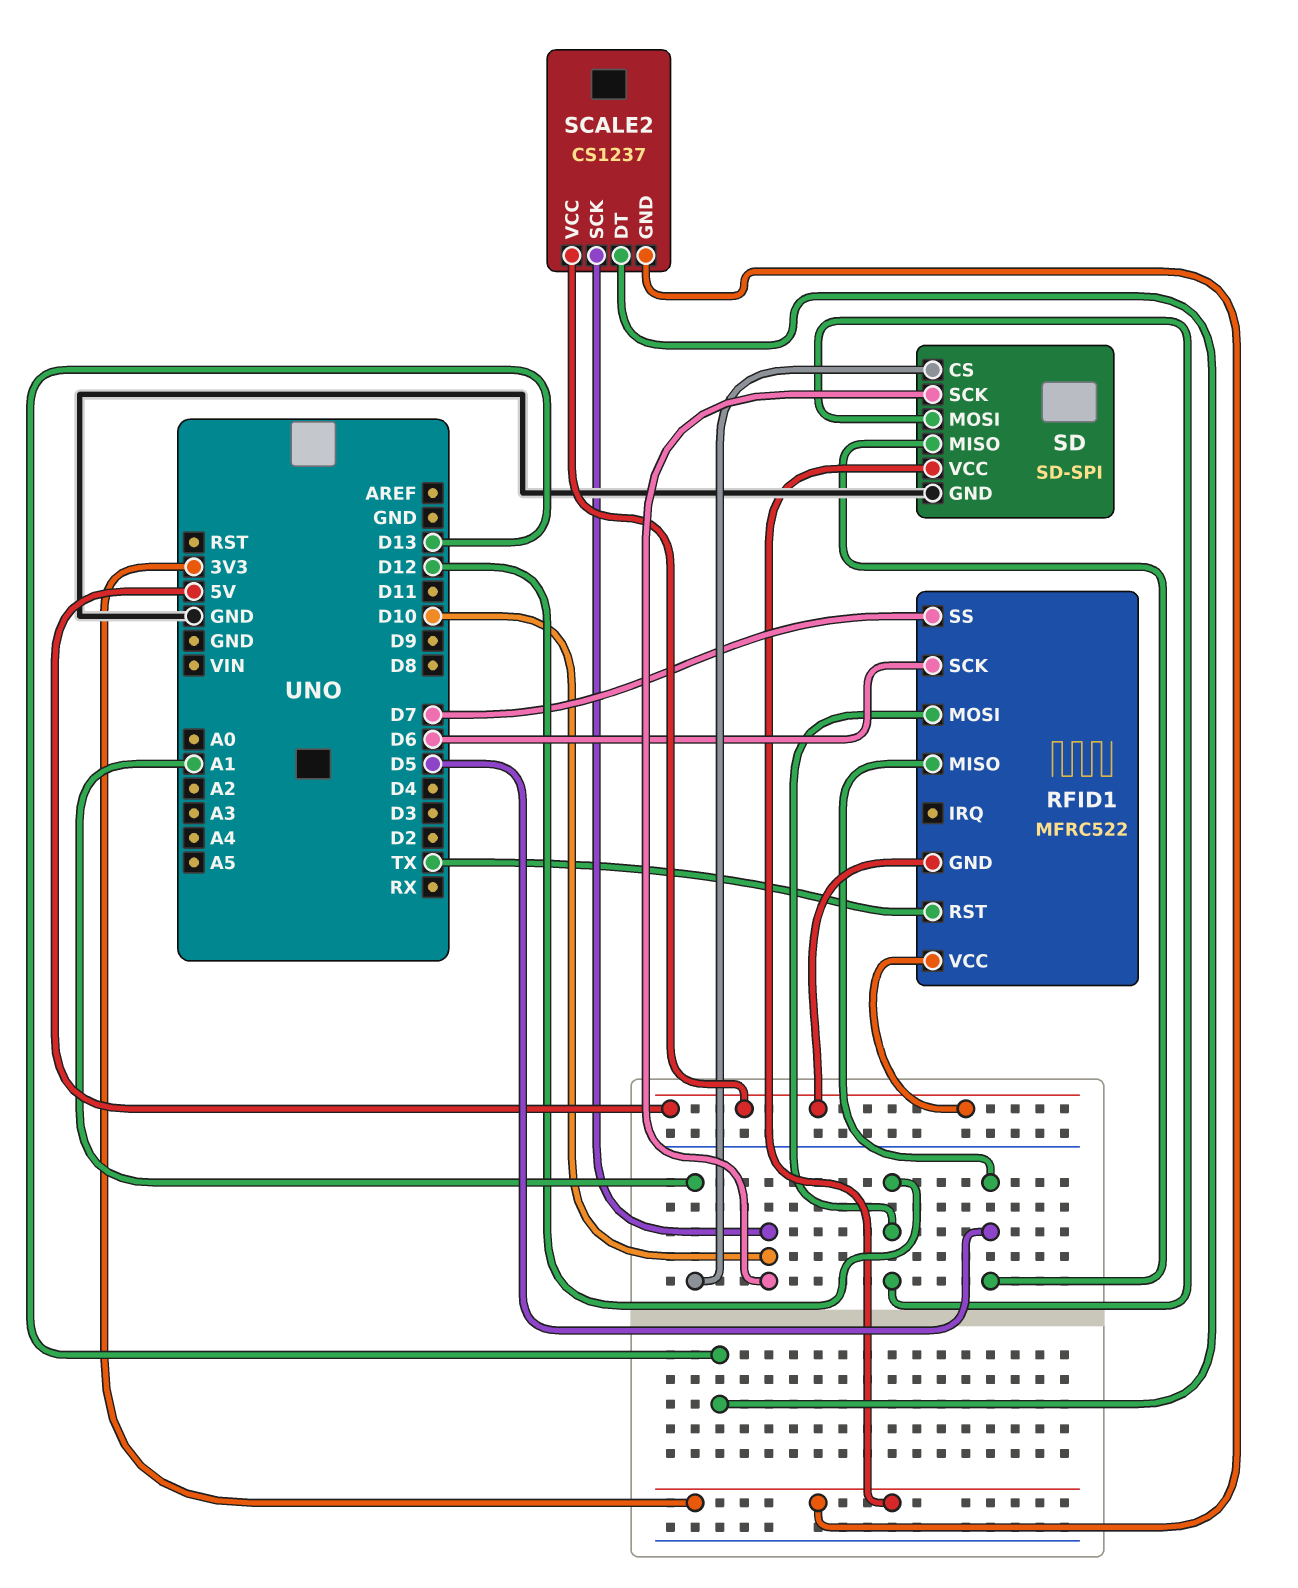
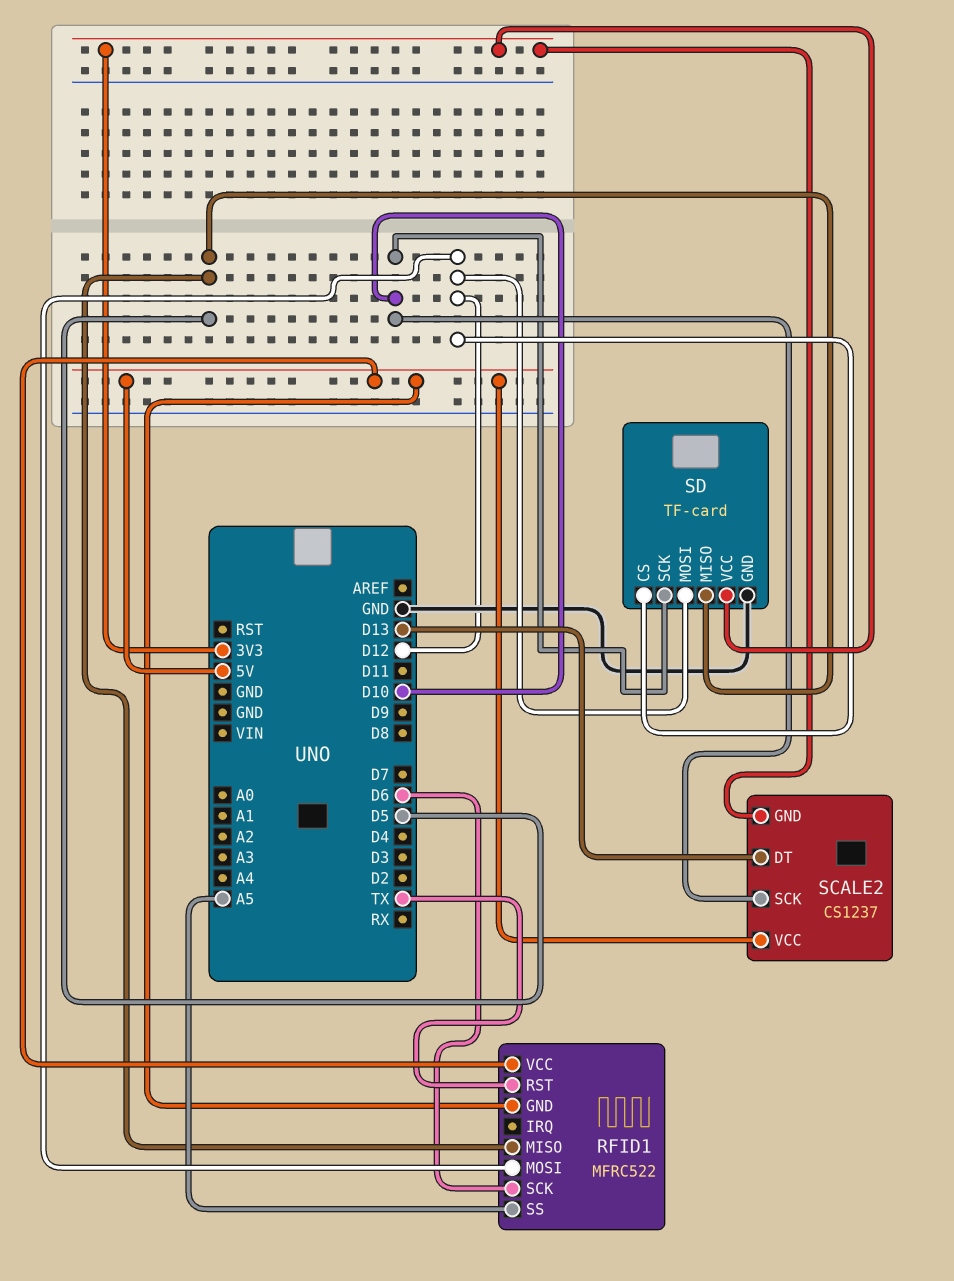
RFID1 pin SS: D7 -> A5
SD: SD-SPI -> TF-card
SD pin CS: A1 -> D12

